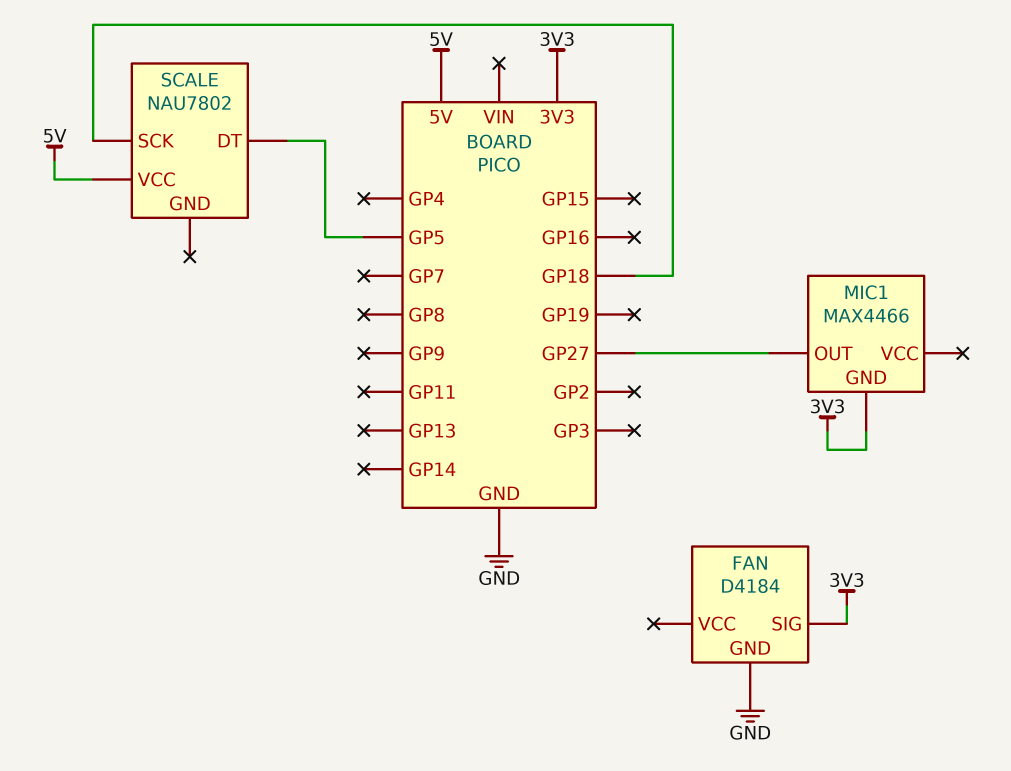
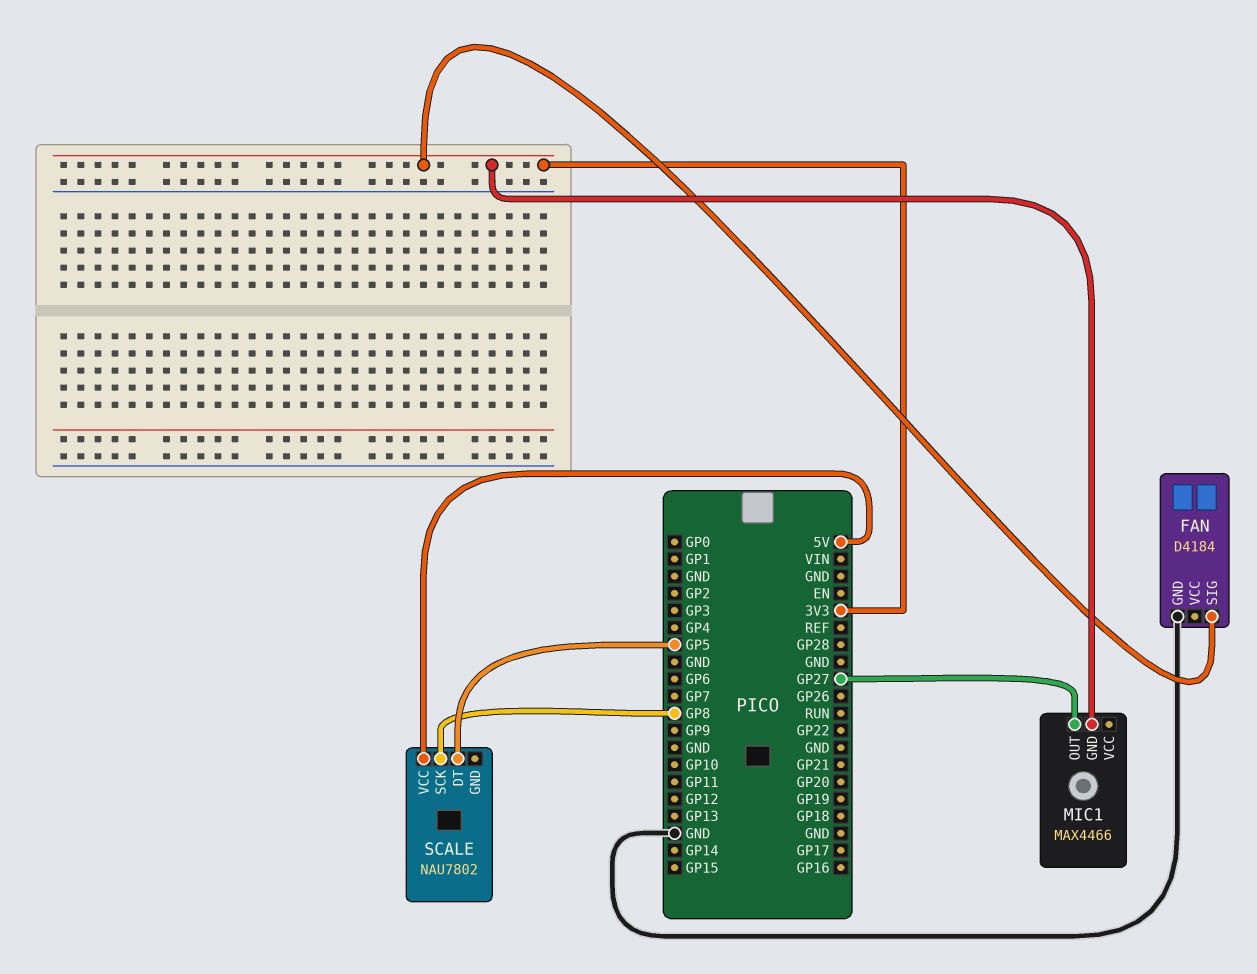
SCALE pin SCK: GP18 -> GP8

